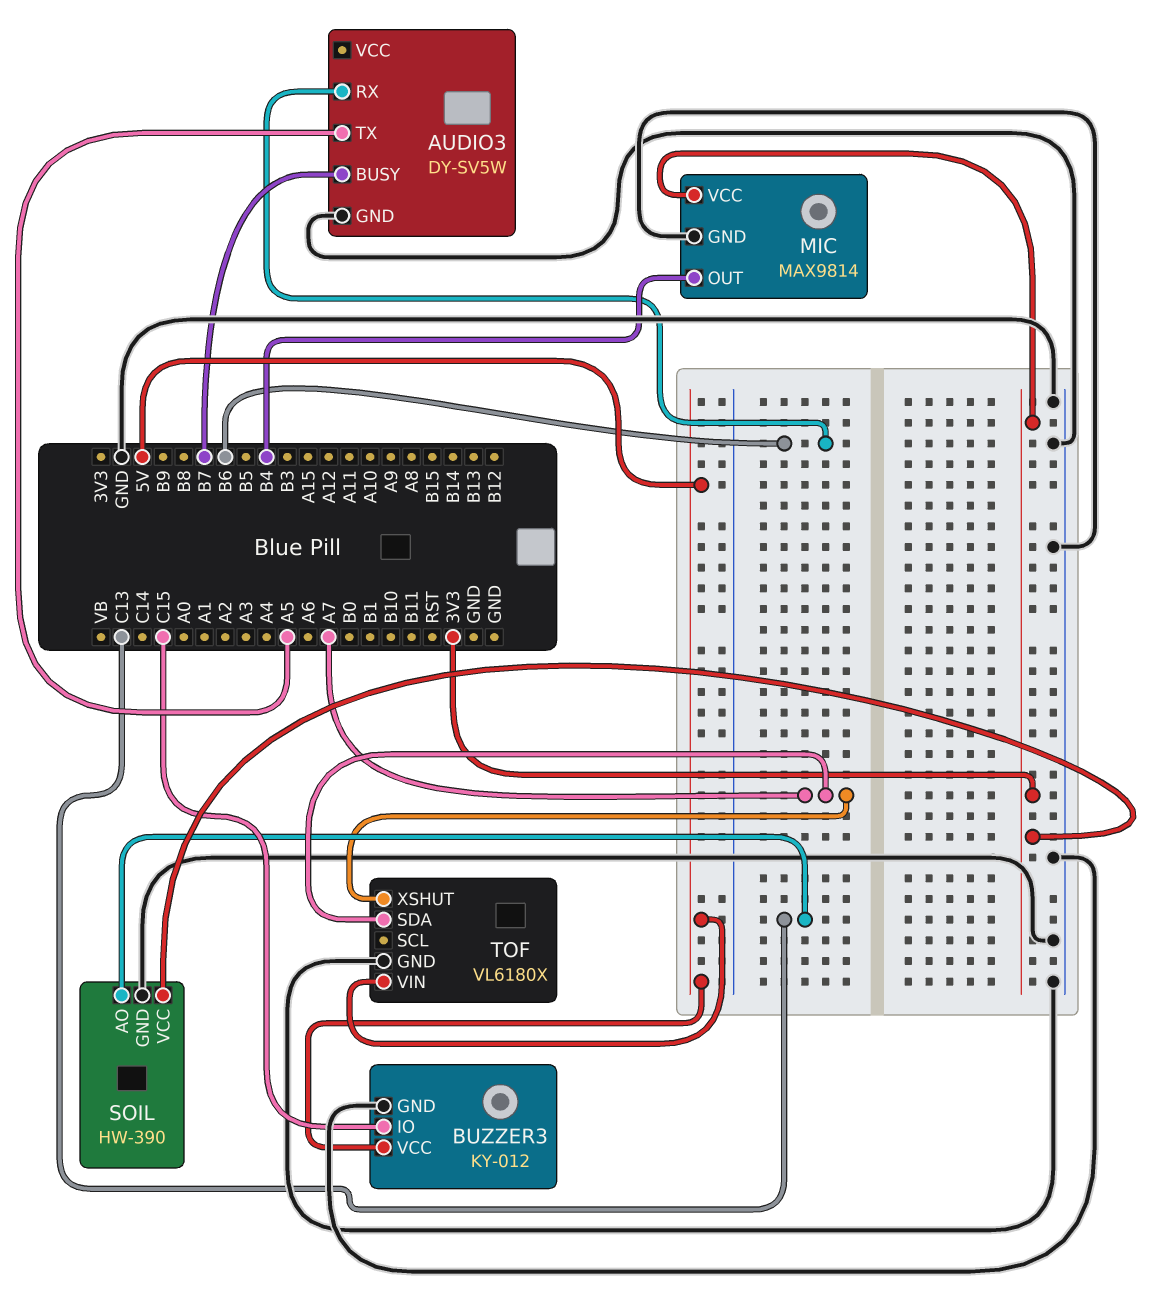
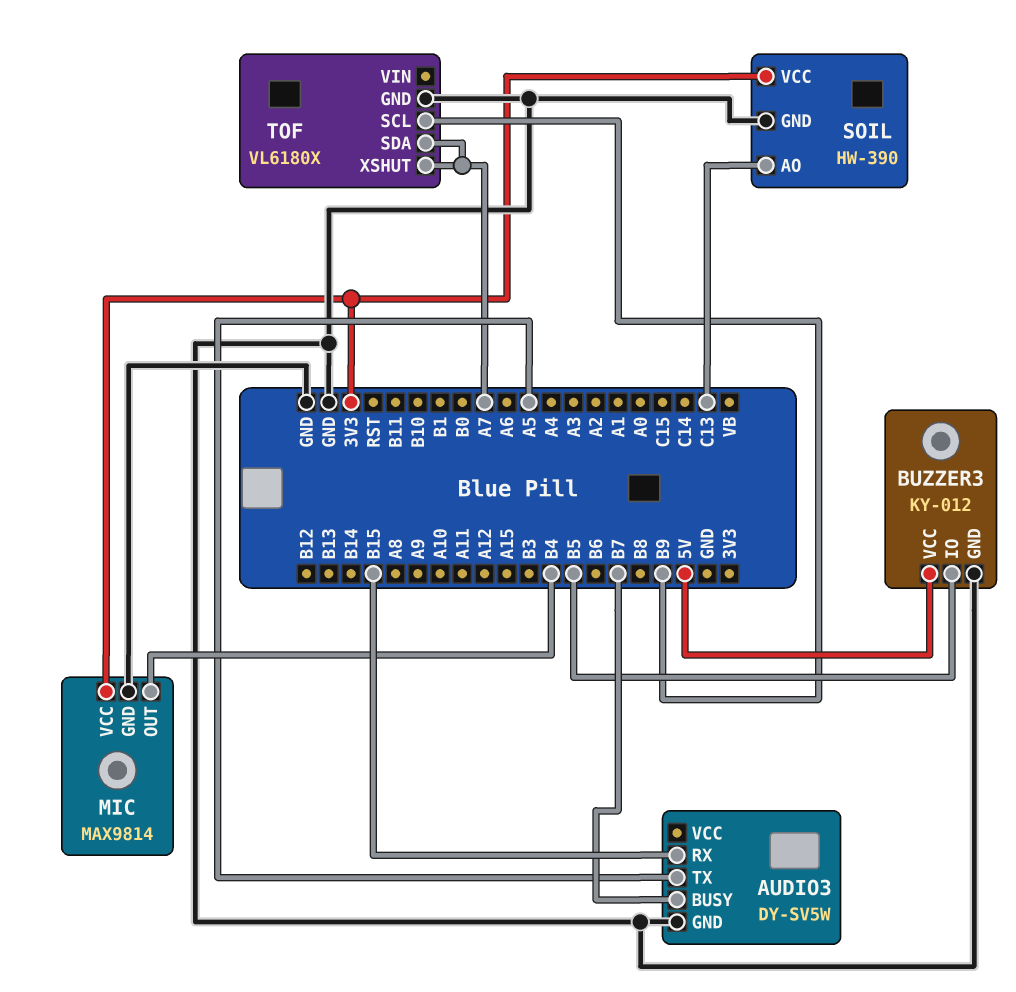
AUDIO3 pin RX: B6 -> B15
BUZZER3 pin IO: C15 -> B5
TOF pin SCL: none -> B9
TOF pin VIN: 5V -> none

